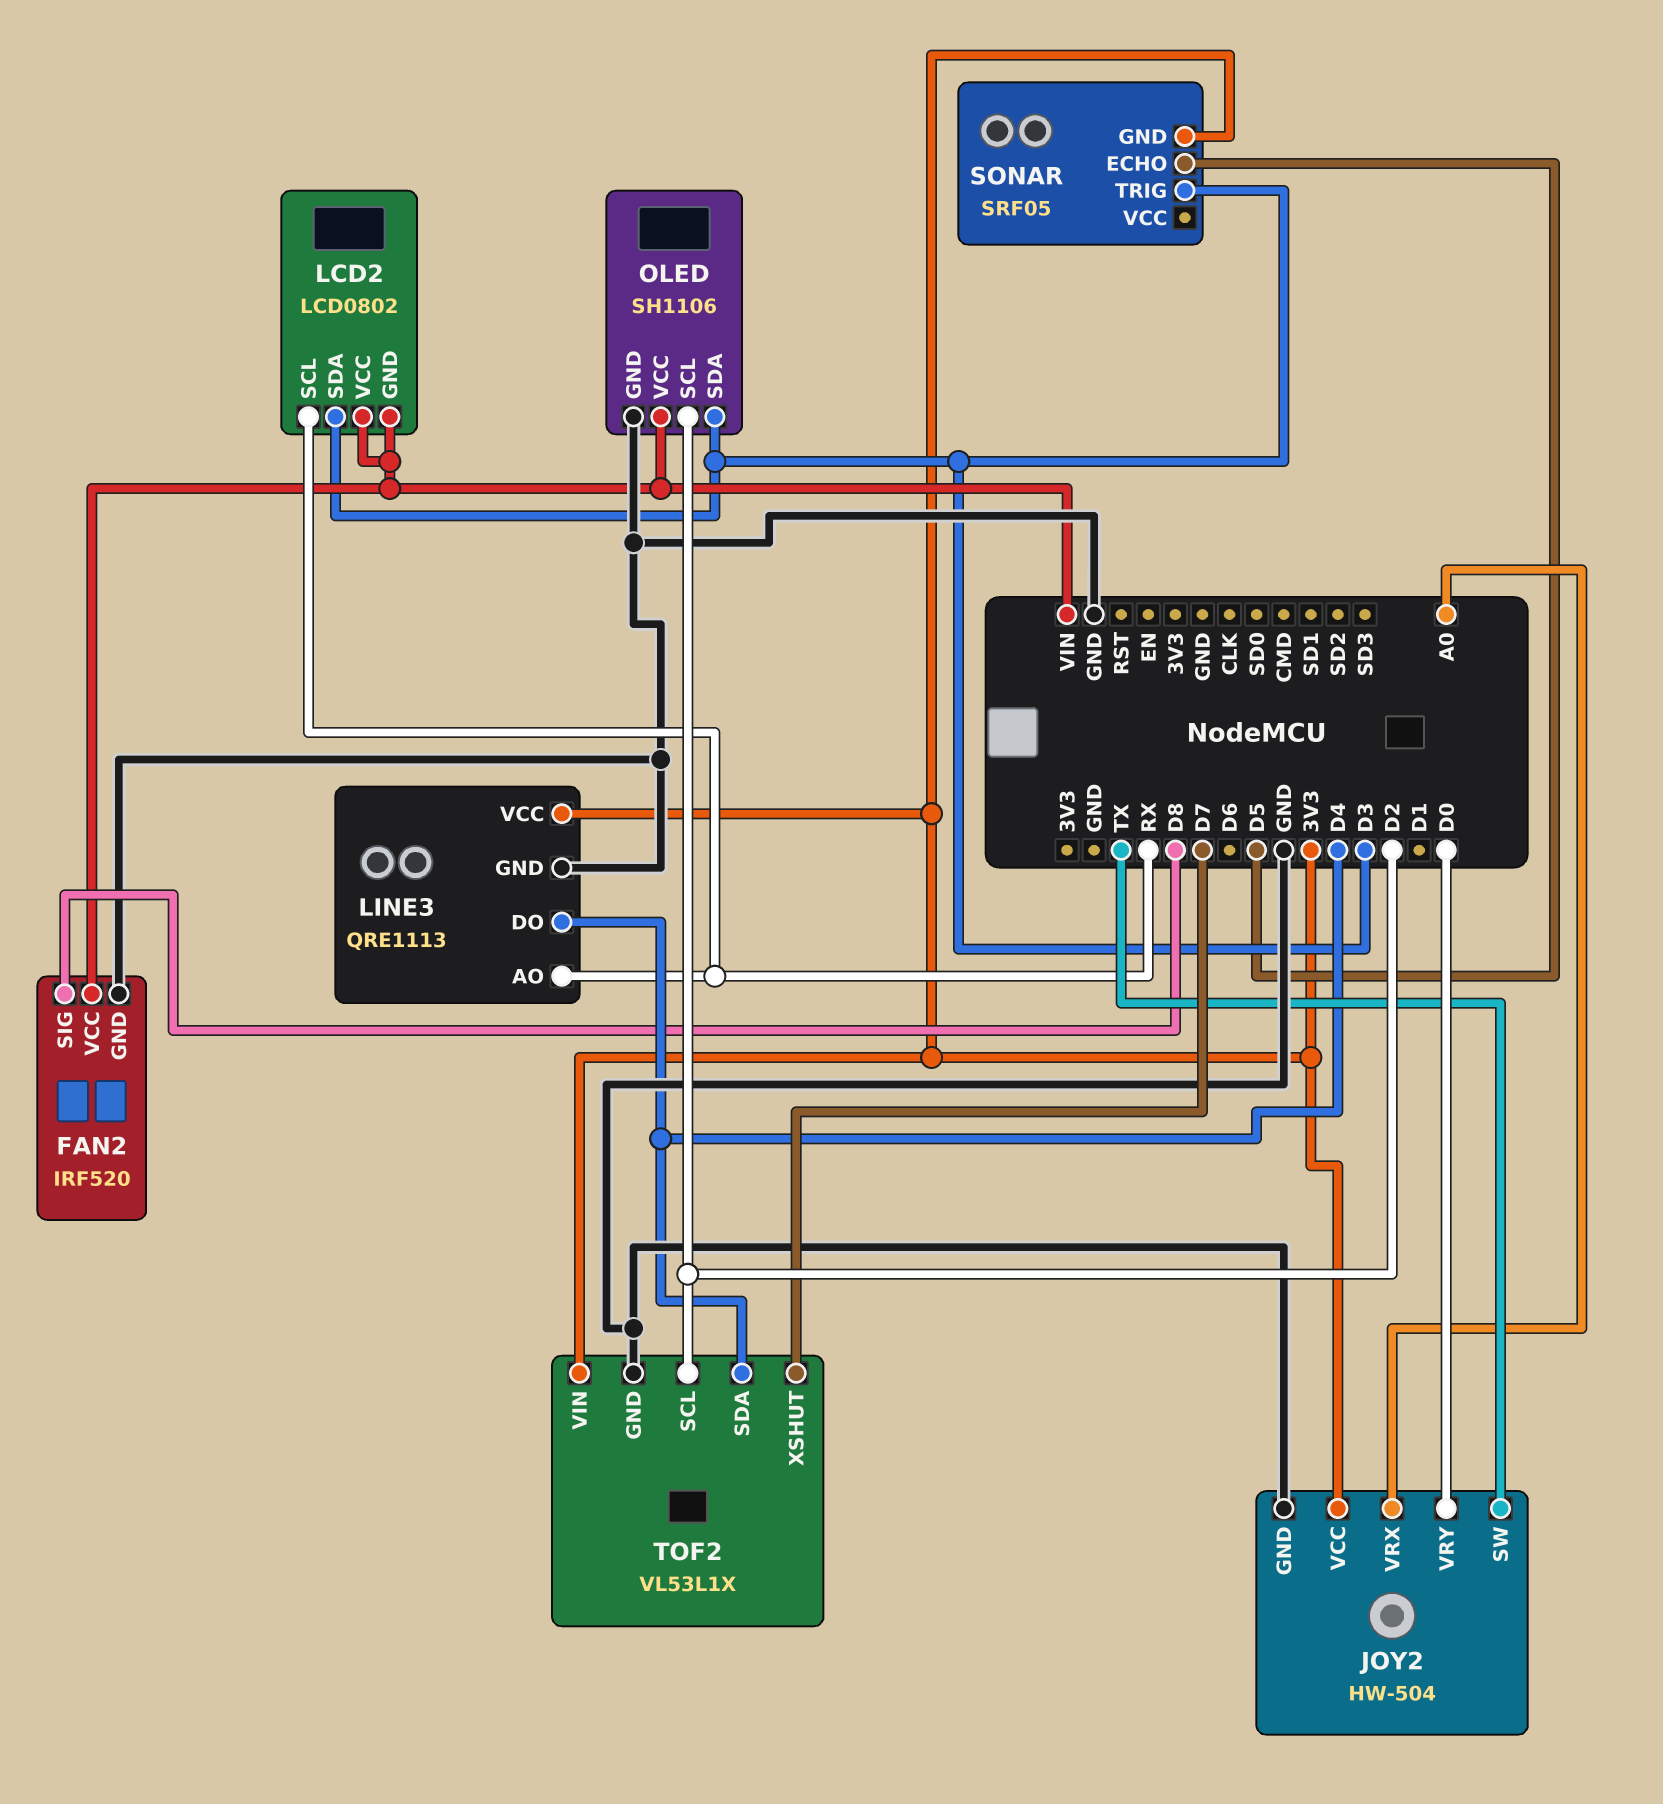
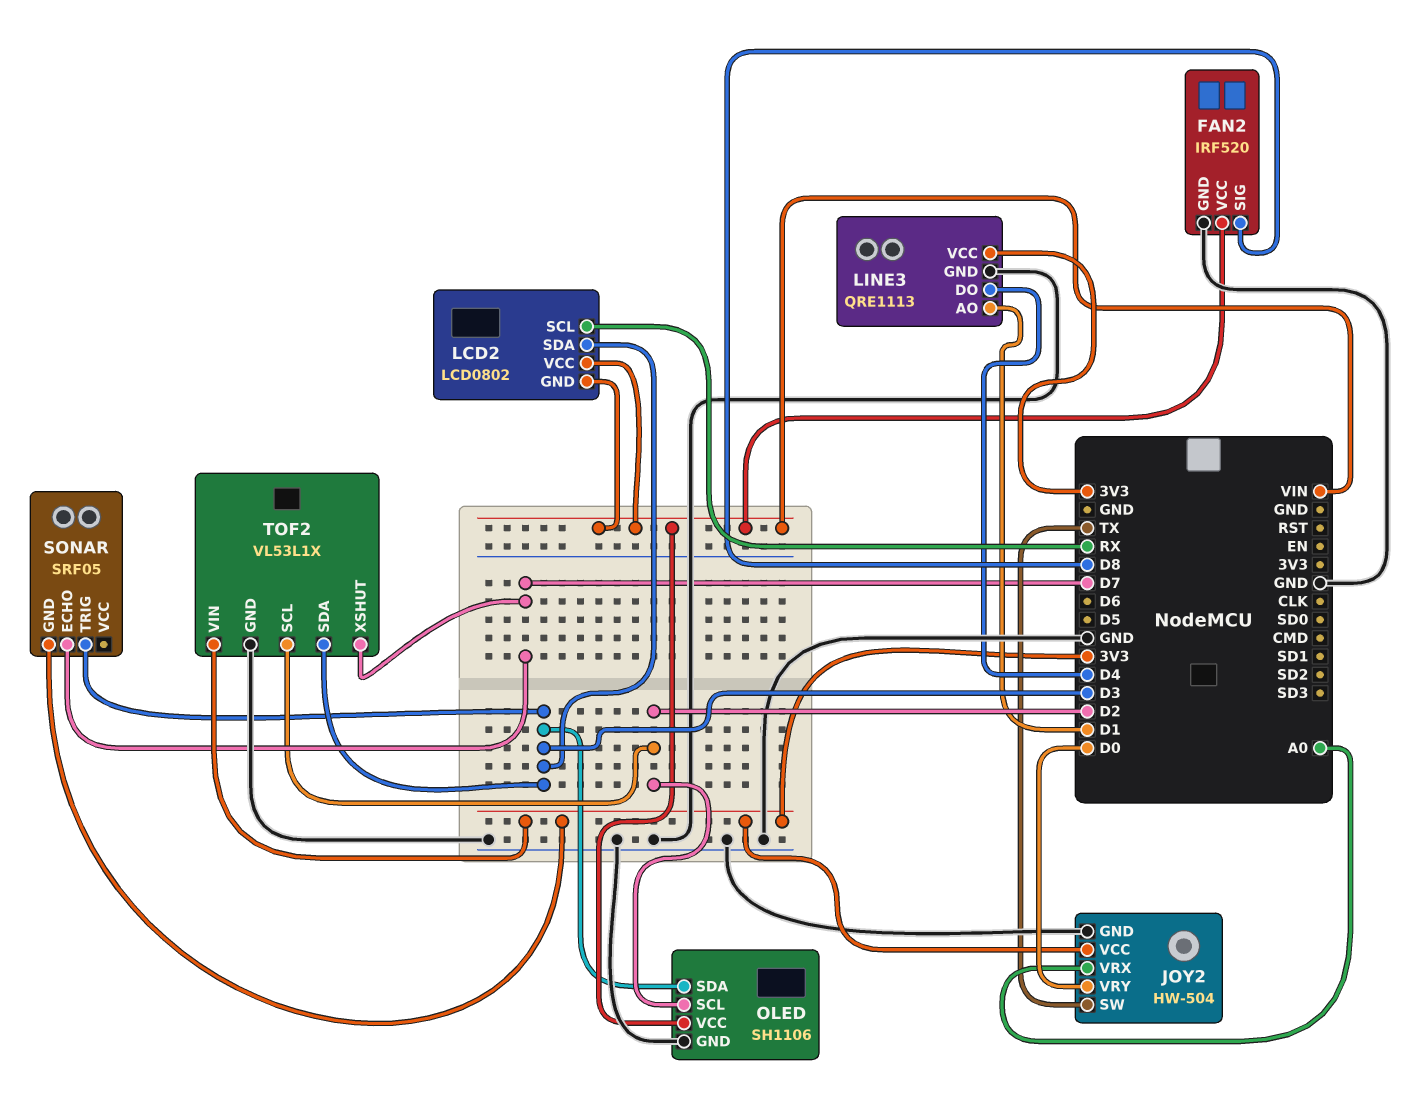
LINE3 pin AO: RX -> D1
SONAR pin ECHO: D5 -> D7
TOF2 pin SDA: D4 -> D3

